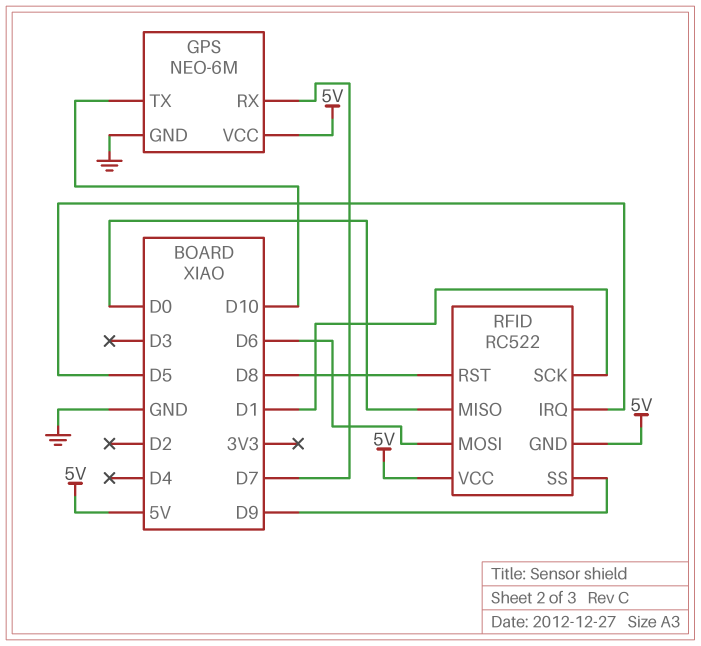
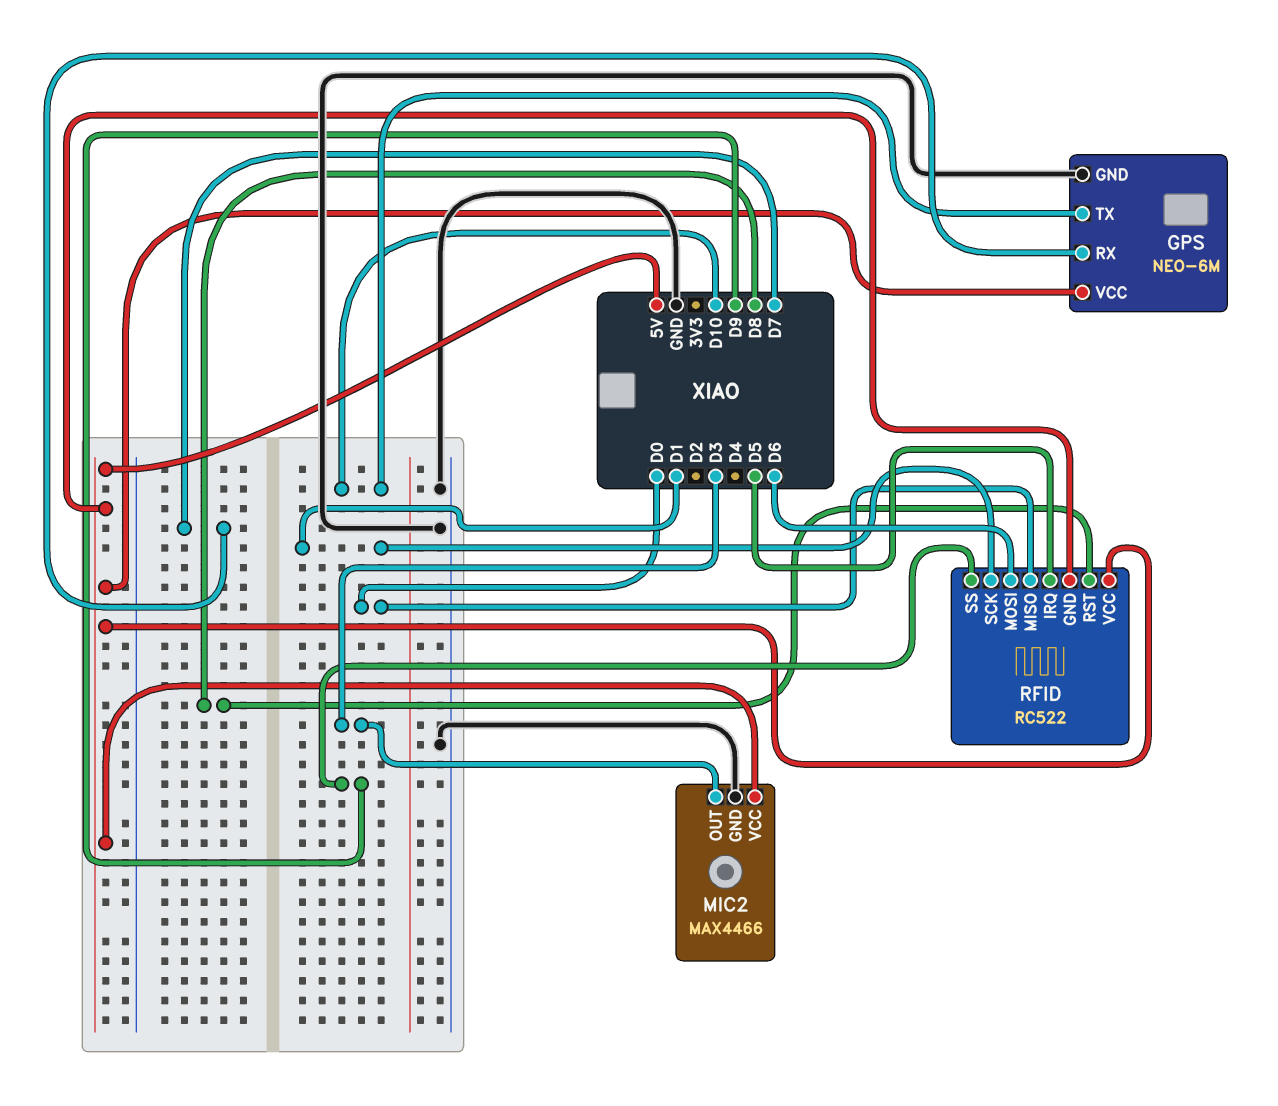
MIC2: none -> MAX4466
MIC2 pin GND: none -> GND
MIC2 pin OUT: none -> D3
MIC2 pin VCC: none -> 5V

